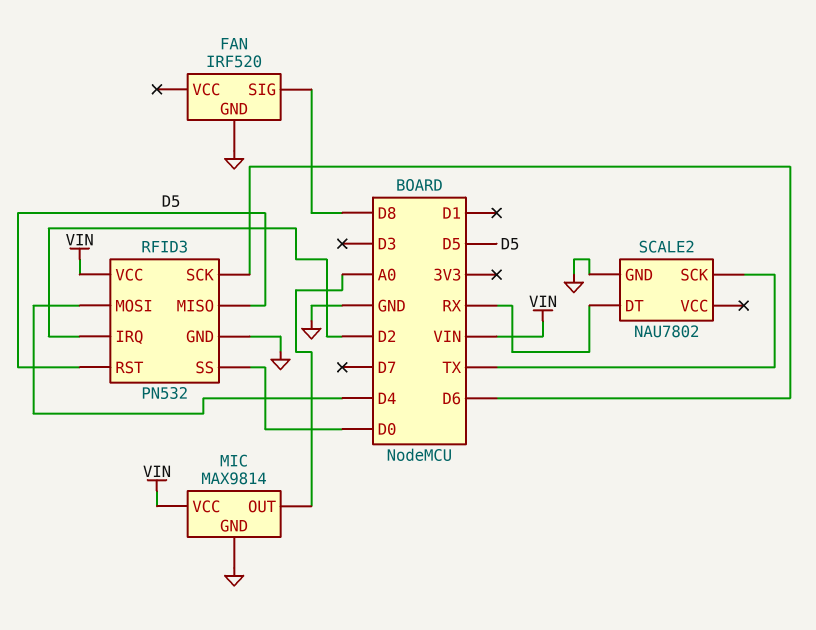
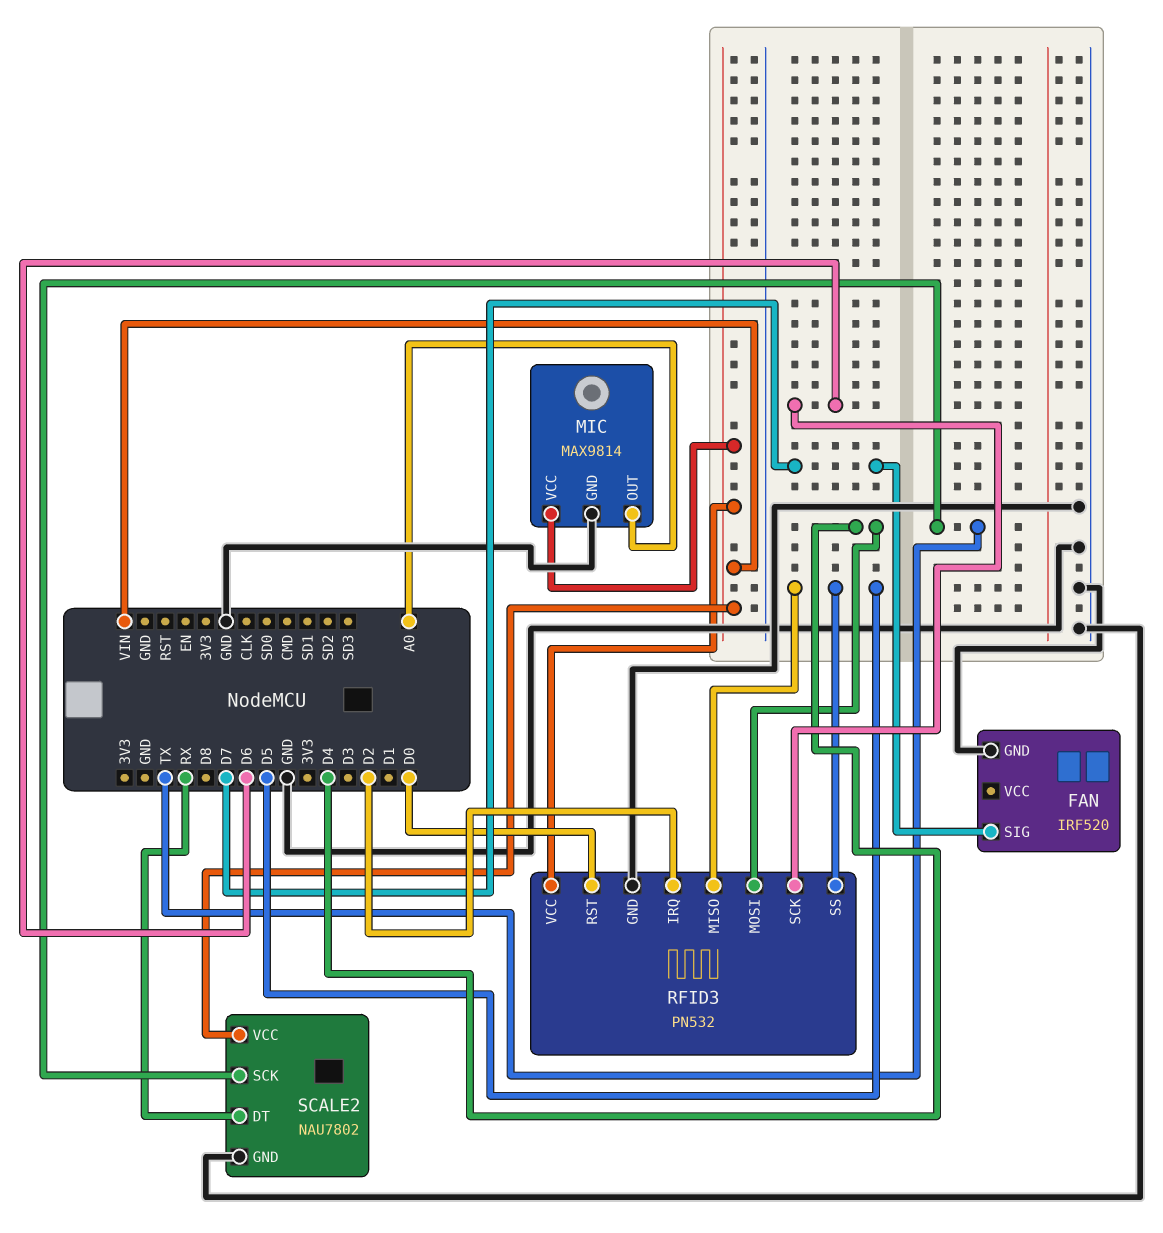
FAN pin SIG: D8 -> D7
RFID3 pin RST: D5 -> D0
RFID3 pin SS: D0 -> D5
SCALE2 pin VCC: none -> VIN

